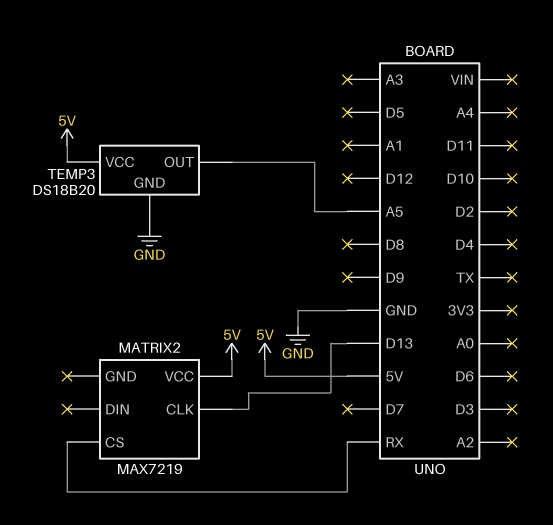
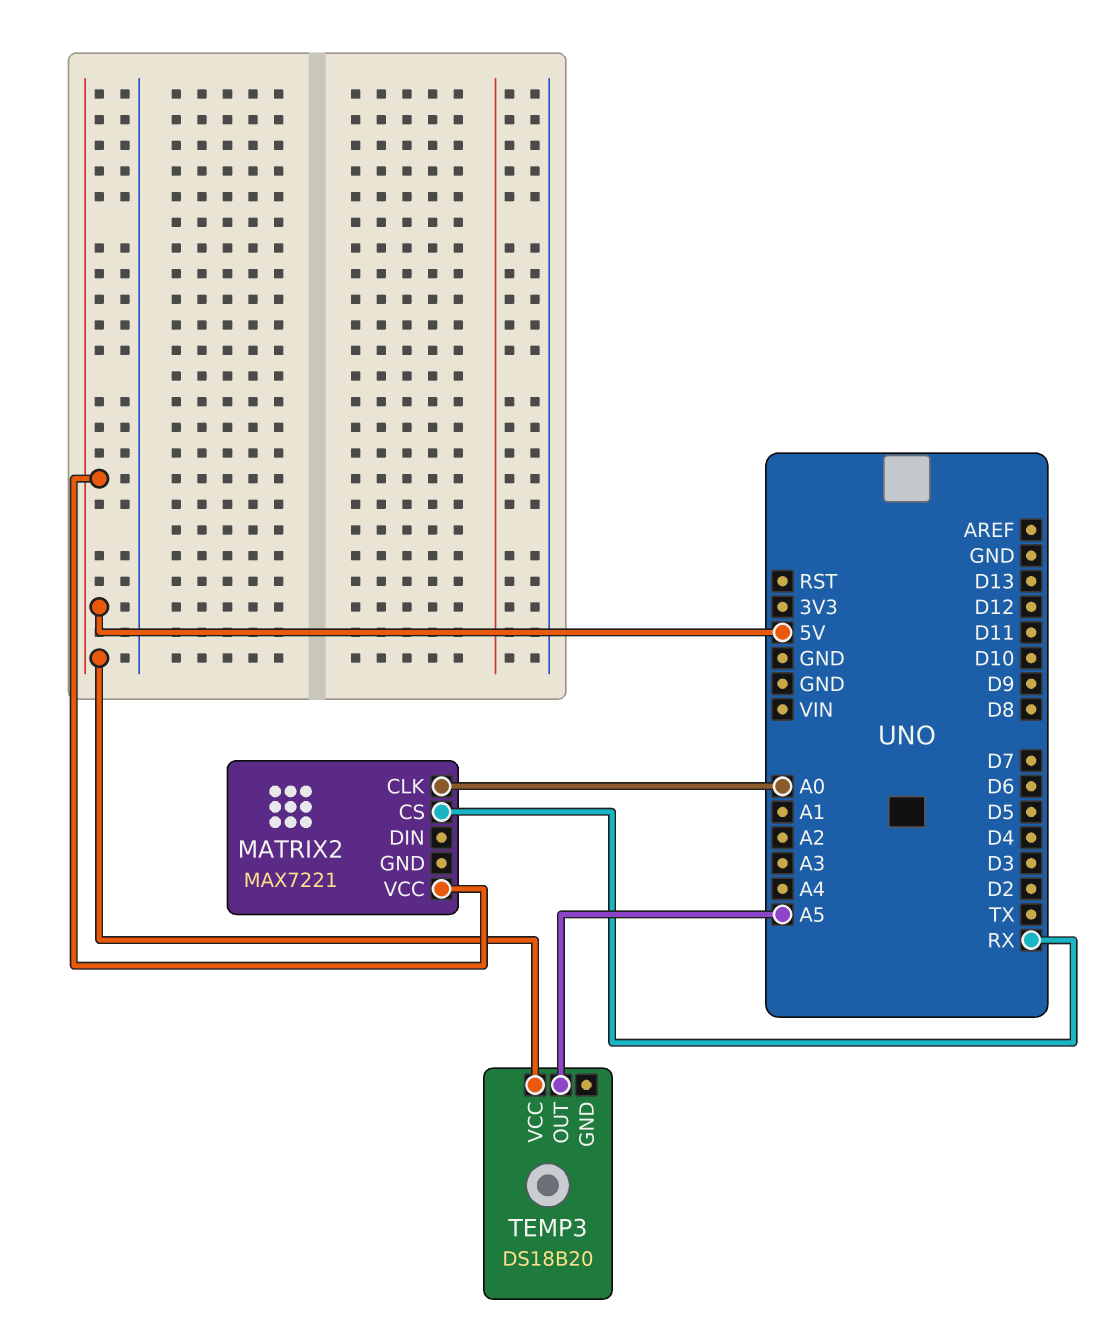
MATRIX2: MAX7219 -> MAX7221
MATRIX2 pin CLK: D13 -> A0
TEMP3 pin GND: GND -> none

